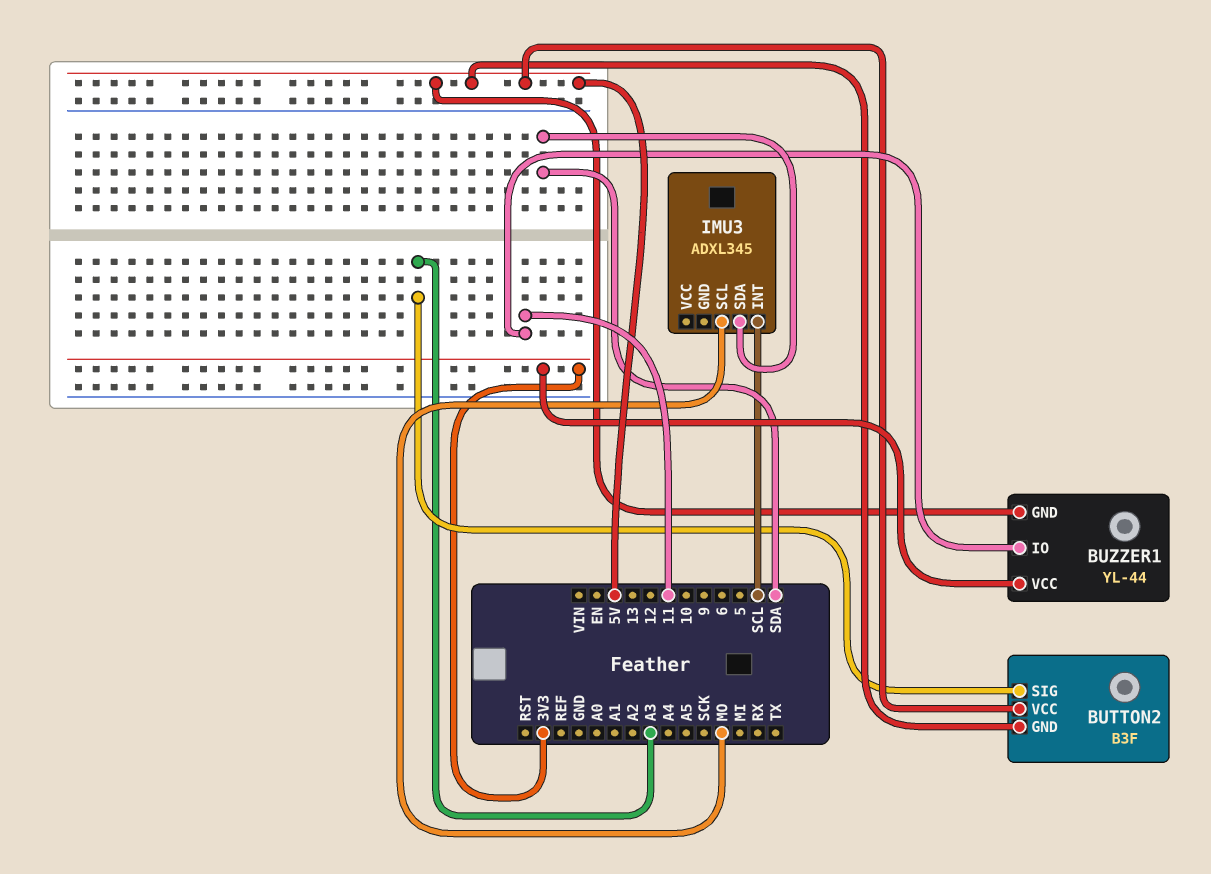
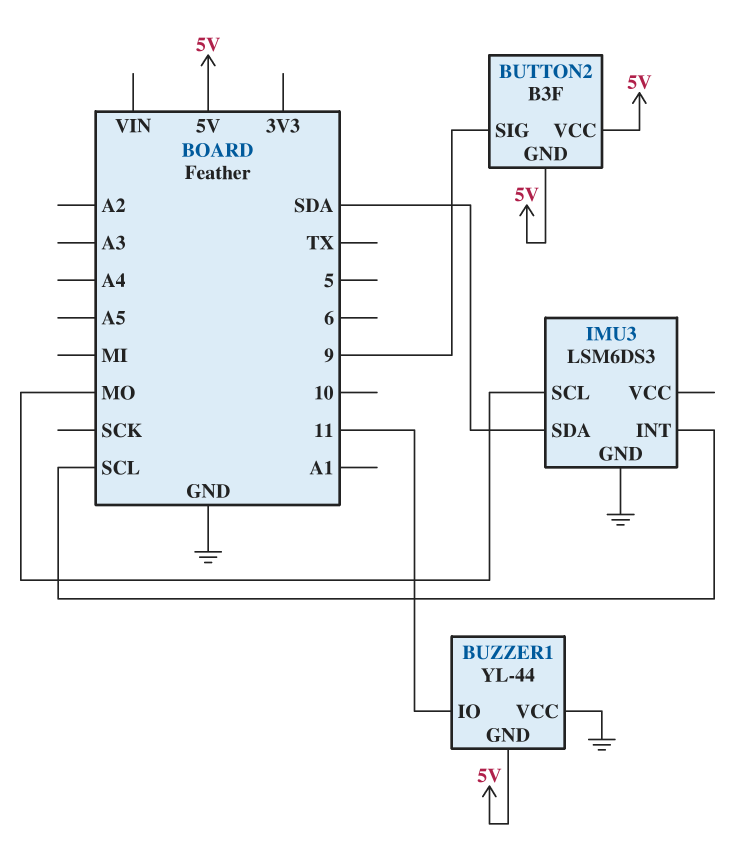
BUTTON2 pin SIG: A3 -> 9
BUZZER1 pin VCC: 3V3 -> GND
IMU3: ADXL345 -> LSM6DS3
IMU3 pin GND: none -> GND

